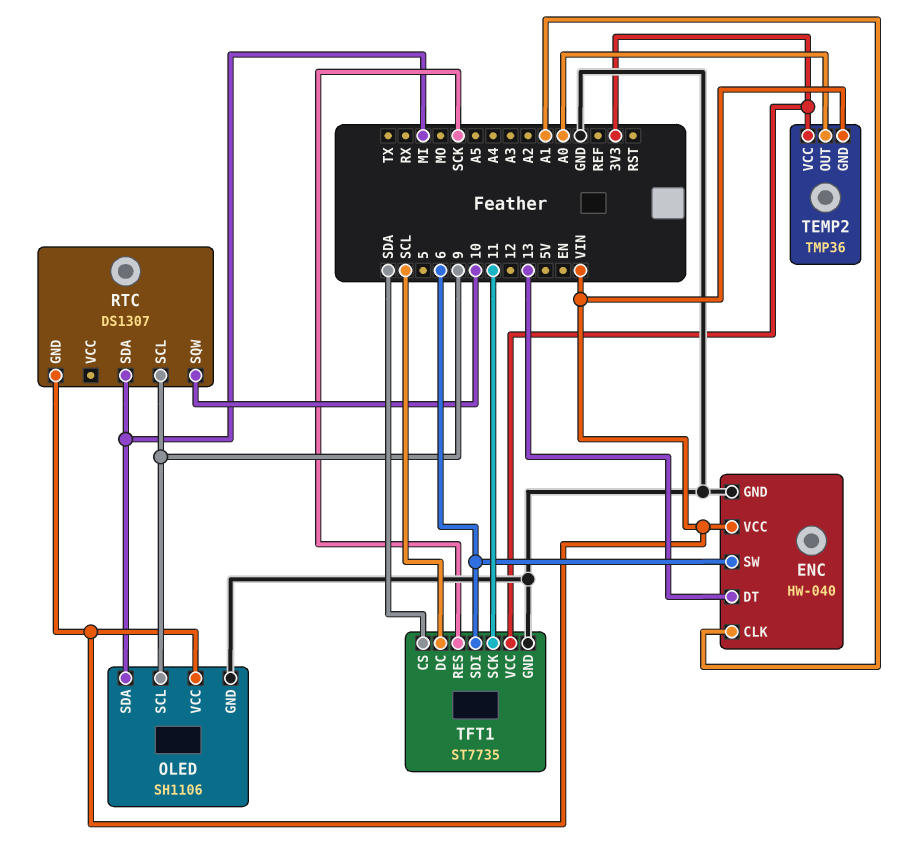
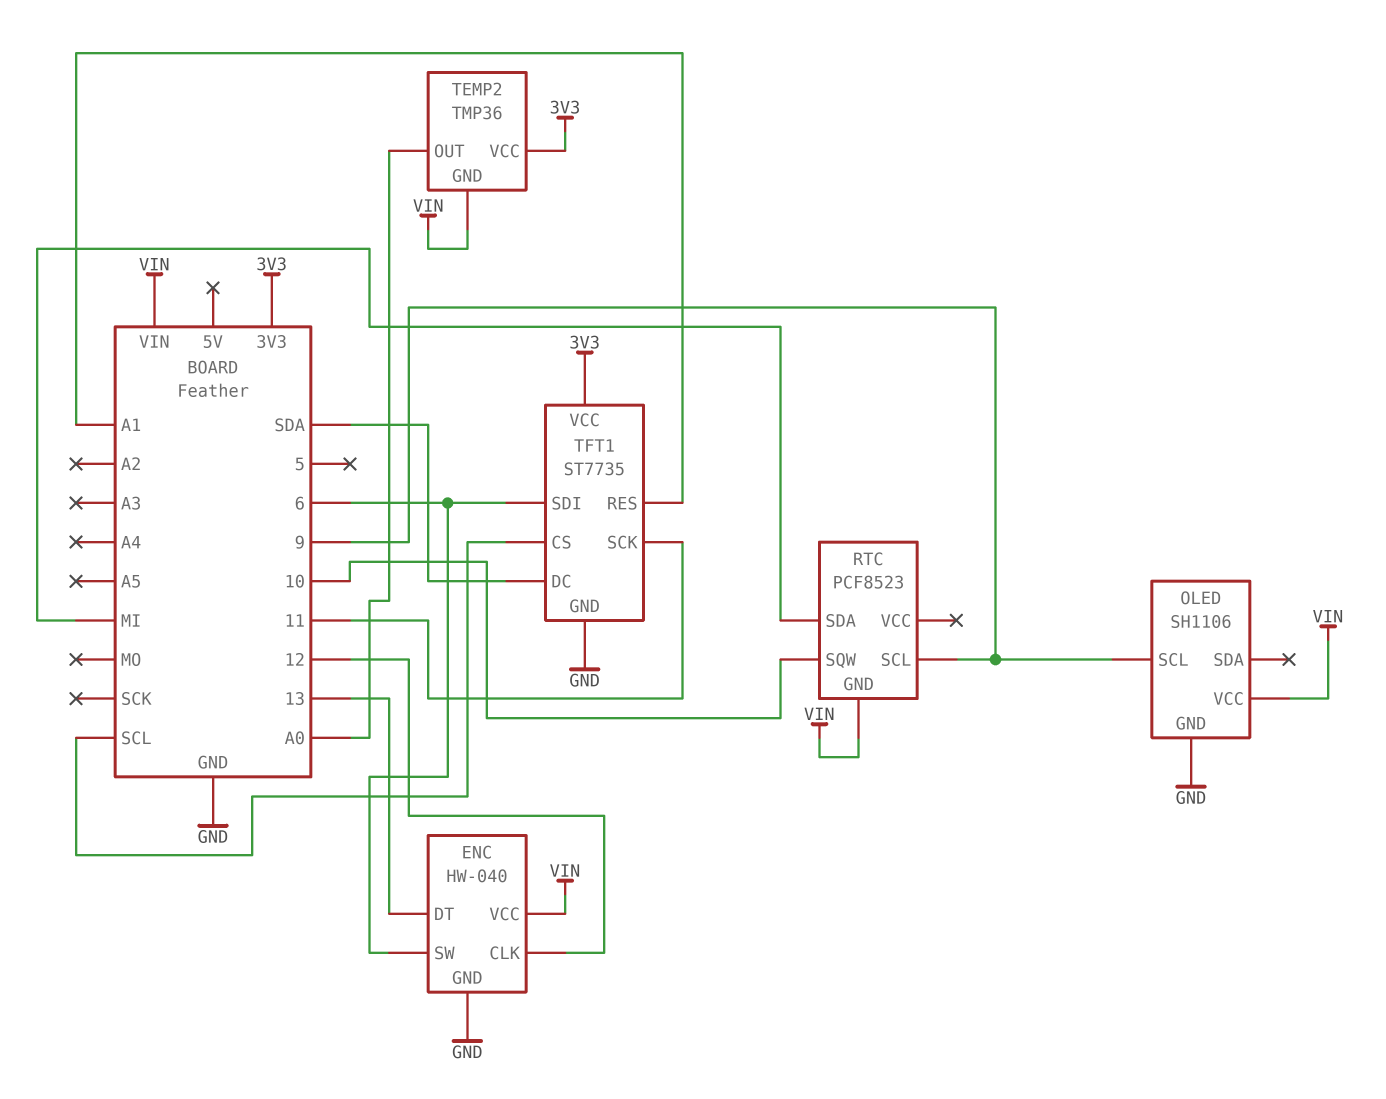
ENC pin CLK: A1 -> 12
OLED pin SDA: MI -> none
RTC: DS1307 -> PCF8523
TFT1 pin CS: SDA -> SCL
TFT1 pin DC: SCL -> SDA
TFT1 pin RES: SCK -> A1

